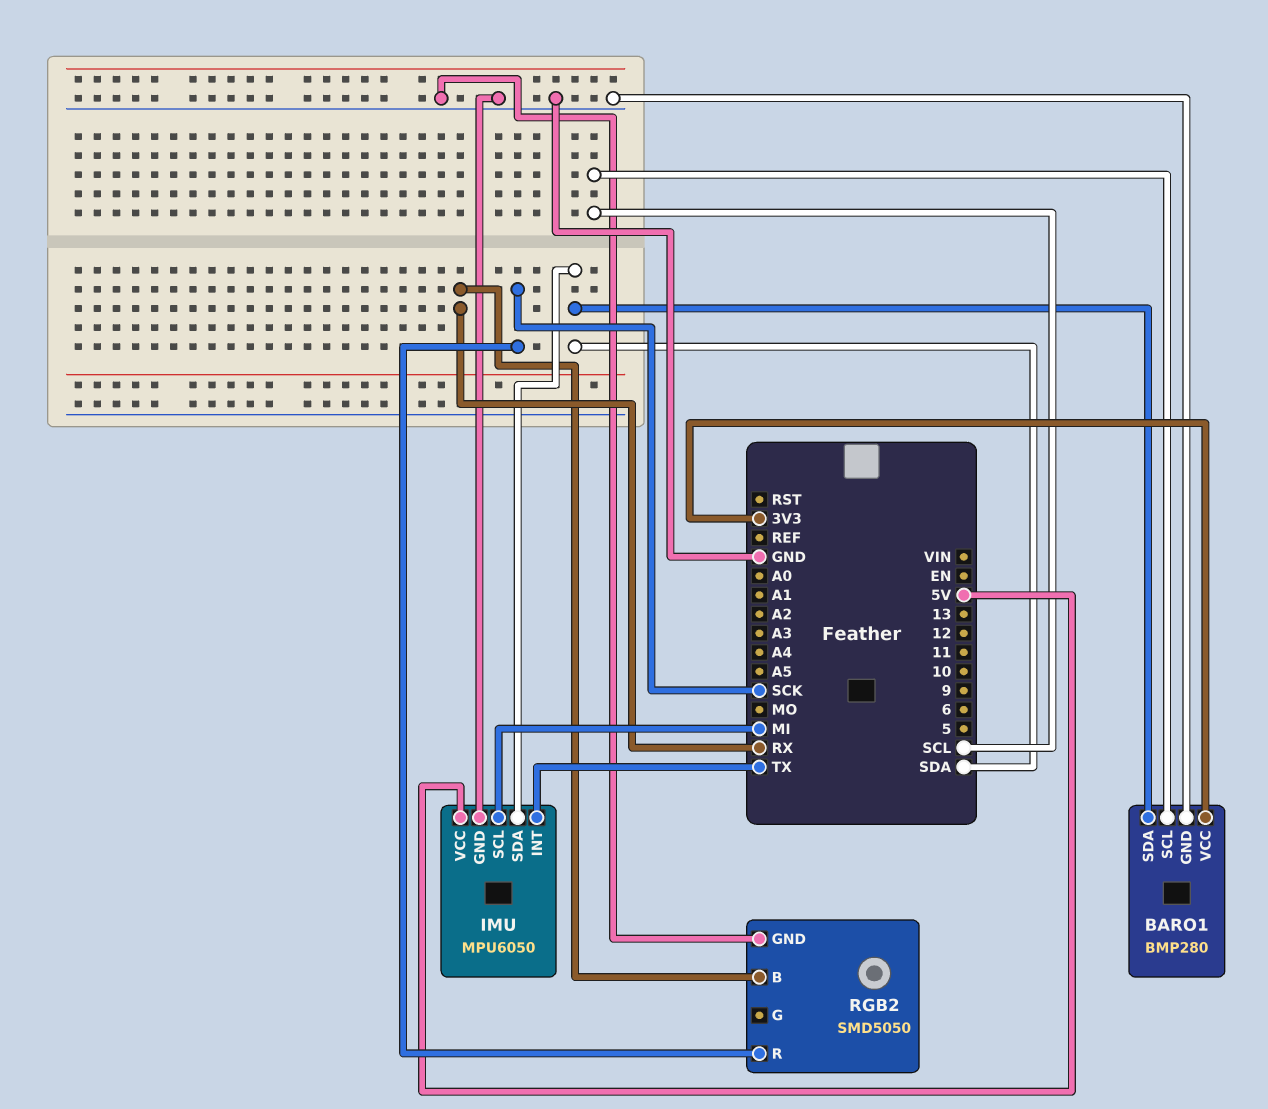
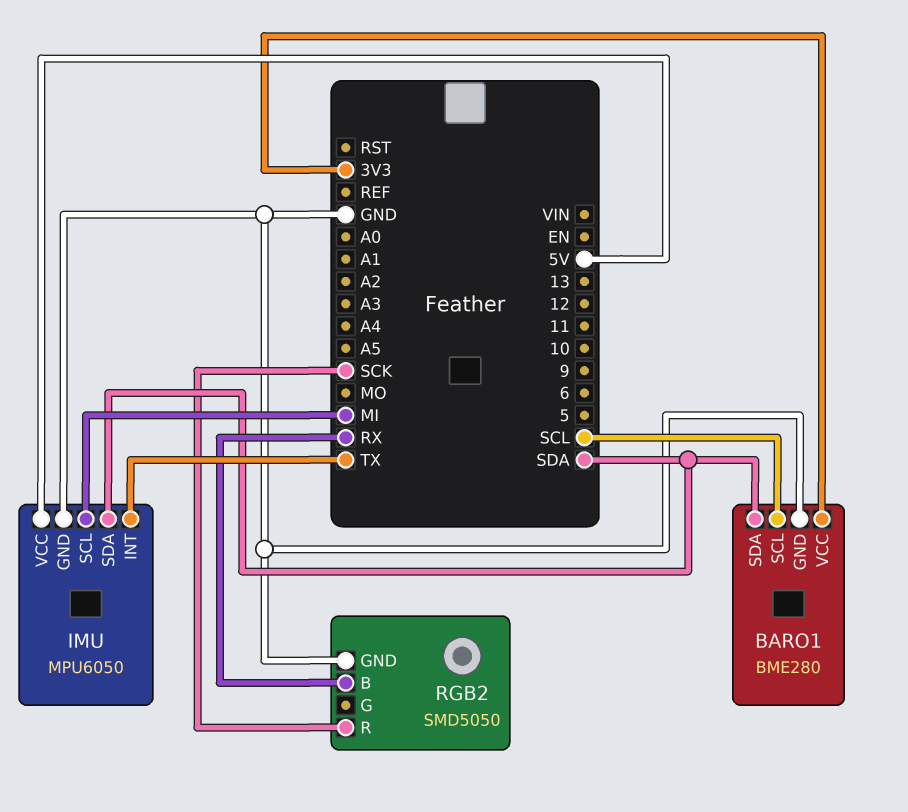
BARO1: BMP280 -> BME280

